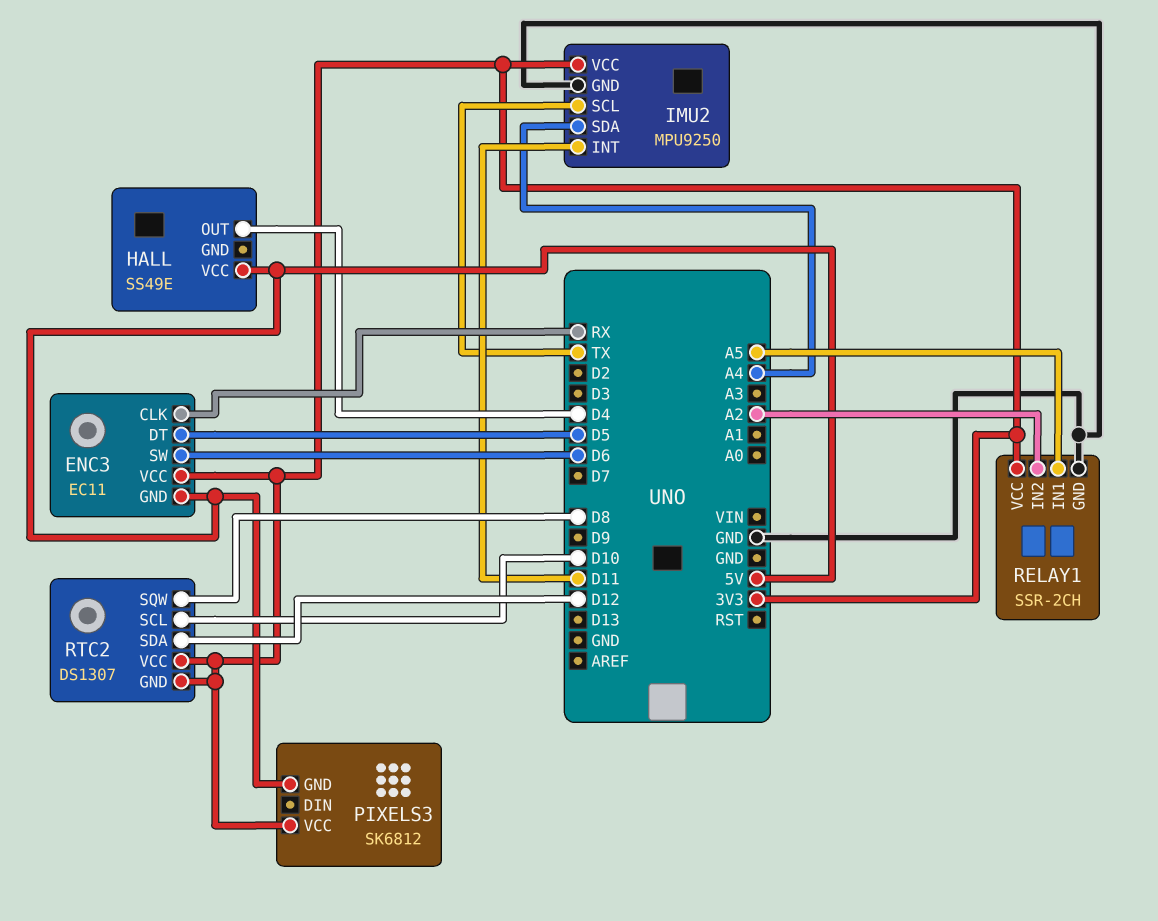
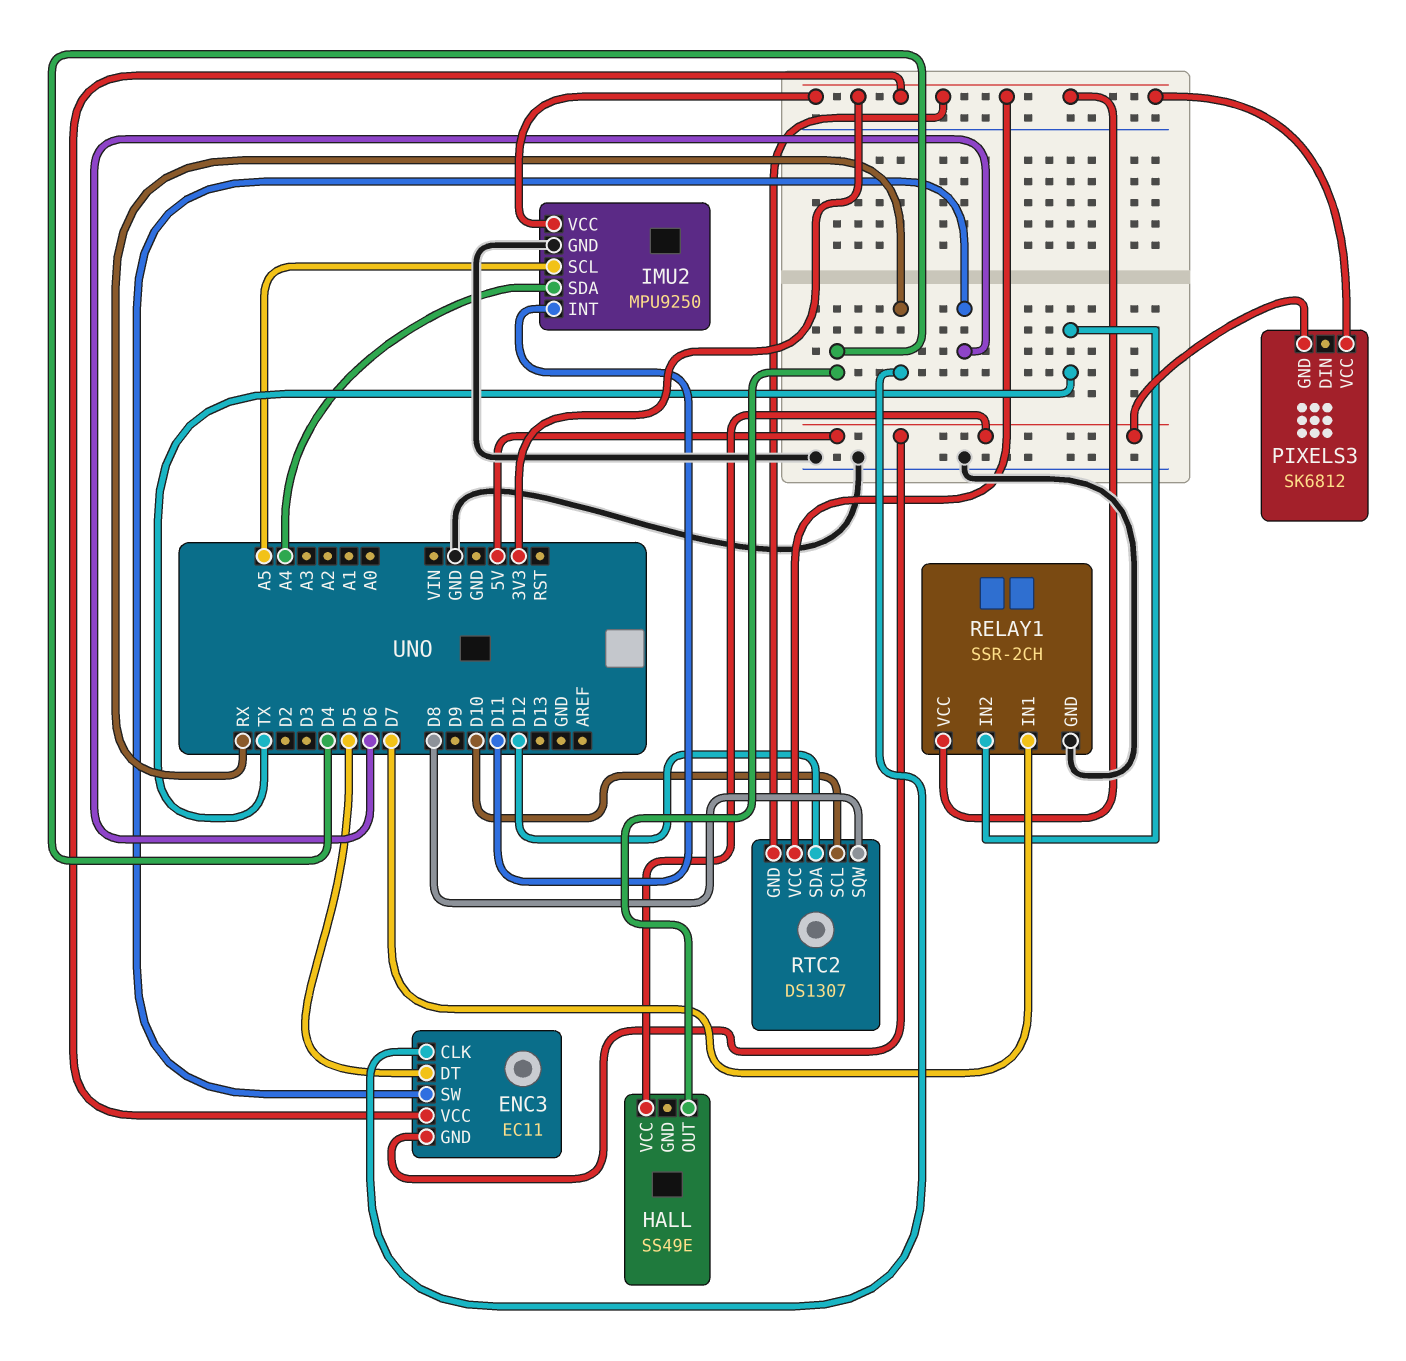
IMU2 pin SCL: TX -> A5
RELAY1 pin IN1: A5 -> D7
RELAY1 pin IN2: A2 -> TX

